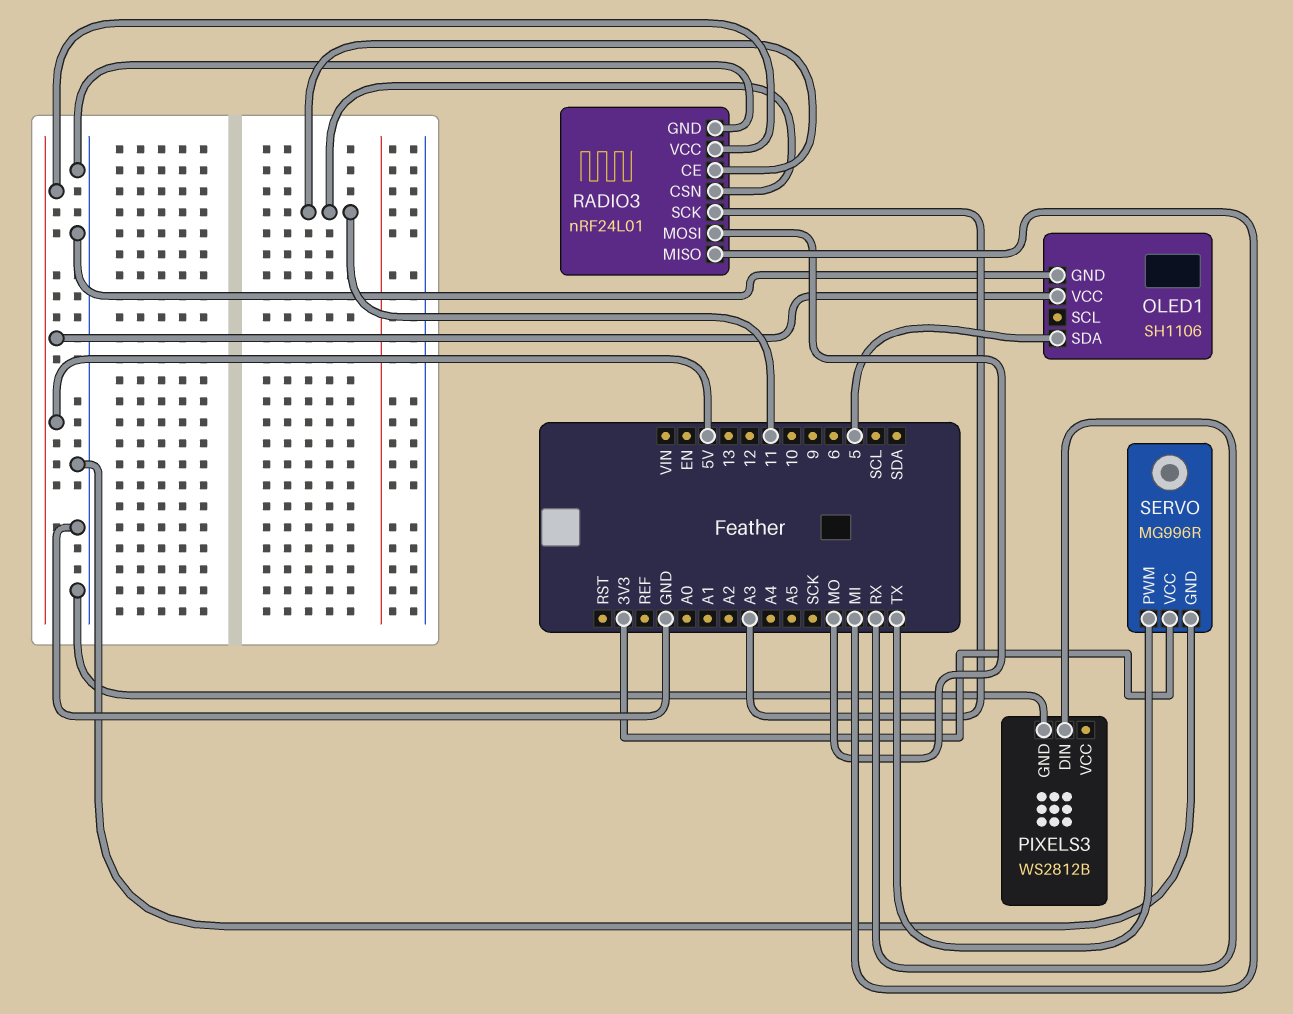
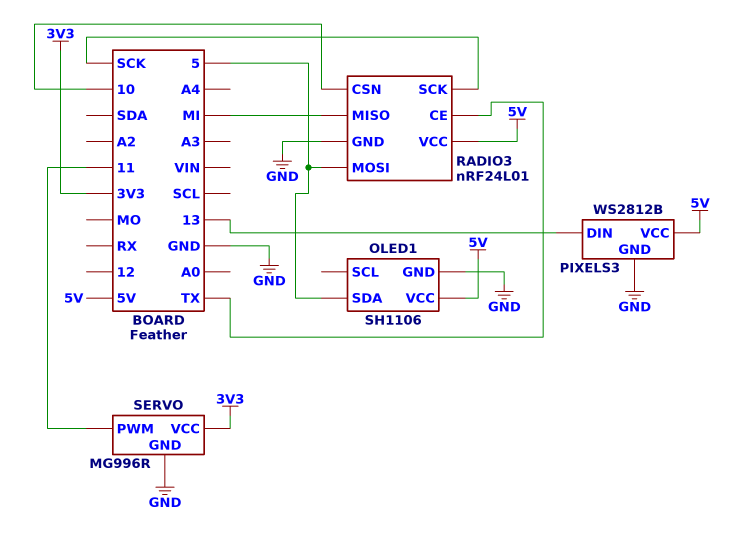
PIXELS3 pin DIN: RX -> 13
PIXELS3 pin VCC: none -> 5V
RADIO3 pin CE: 11 -> TX
RADIO3 pin CSN: 11 -> 10
RADIO3 pin MOSI: MO -> 5
RADIO3 pin SCK: A3 -> SCK
SERVO pin PWM: TX -> 11

